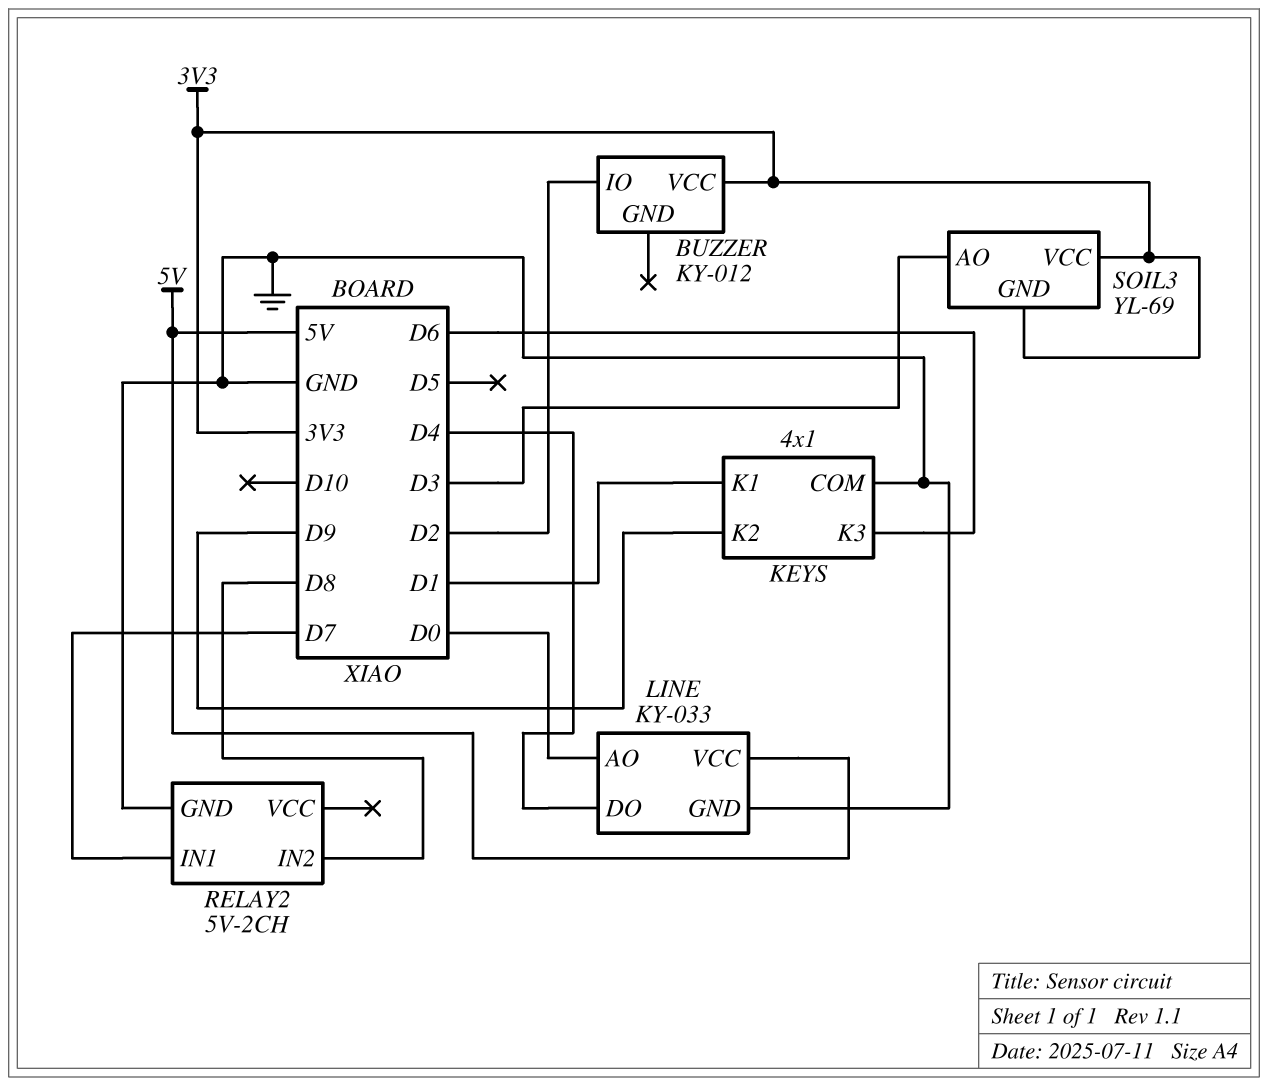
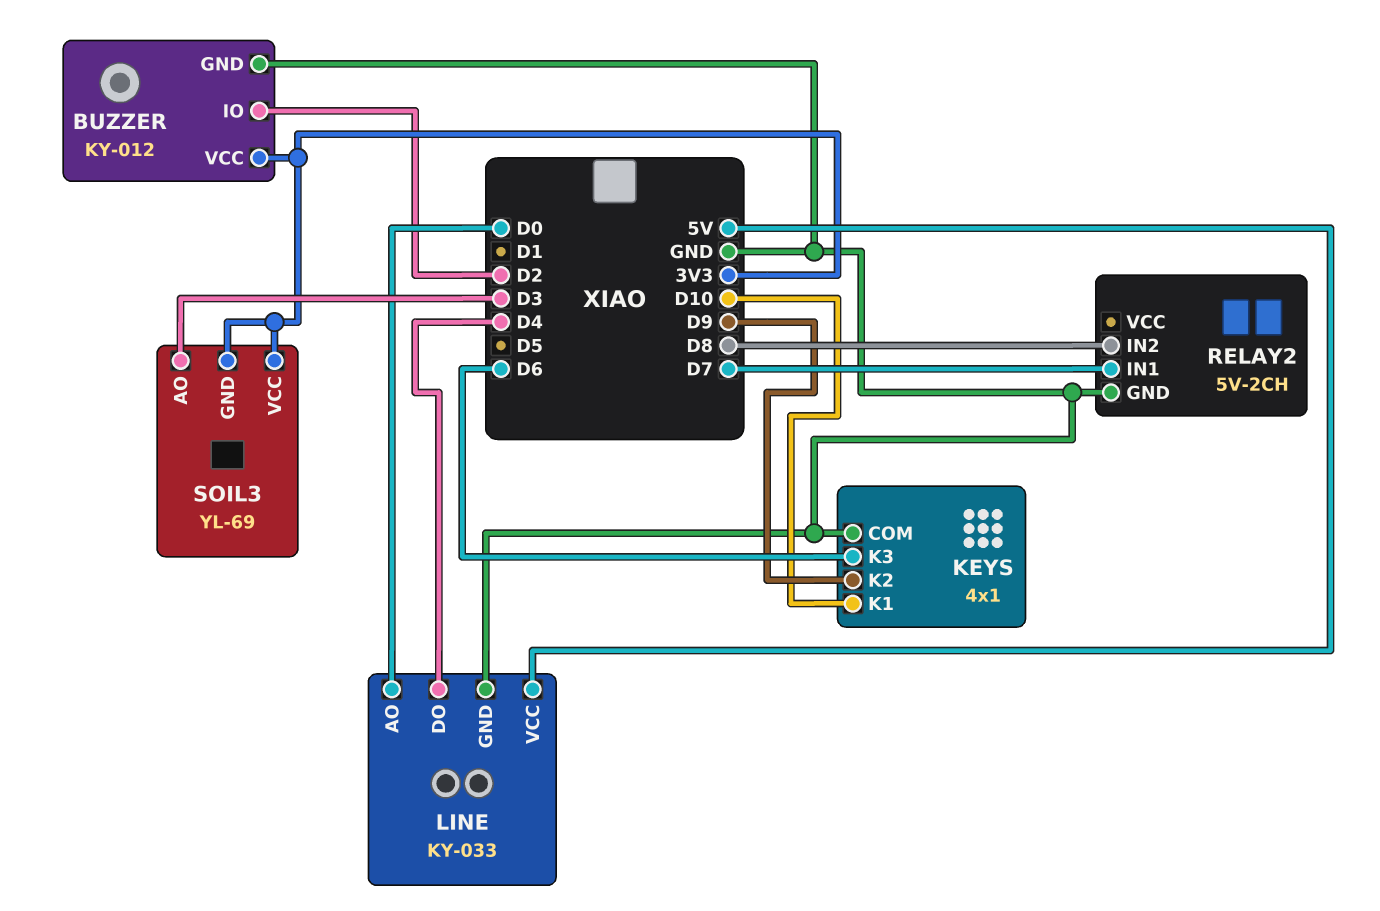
BUZZER pin GND: none -> GND
KEYS pin K1: D1 -> D10

